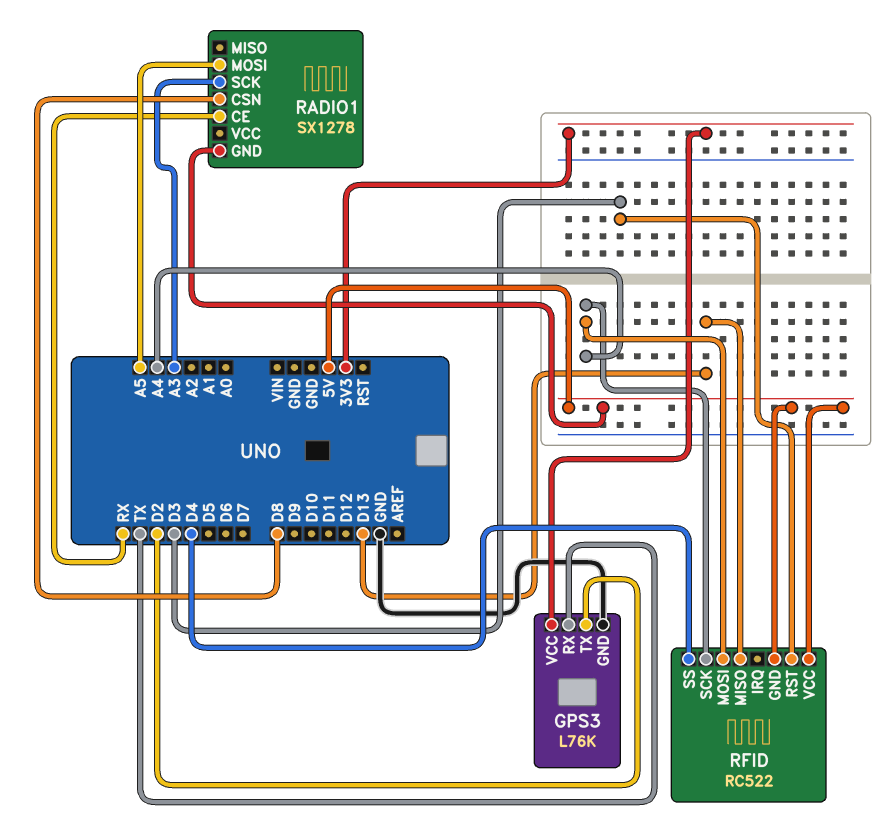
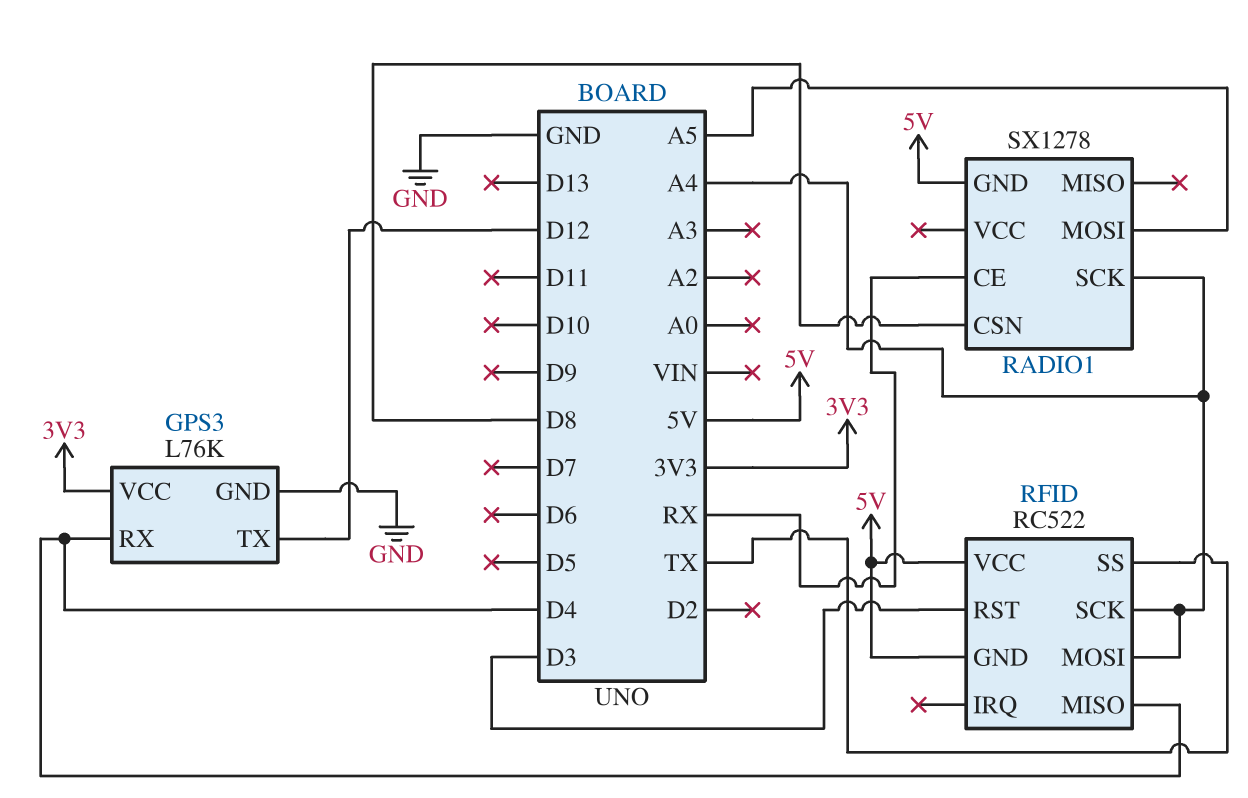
GPS3 pin RX: TX -> D4
GPS3 pin TX: D2 -> D12
RADIO1 pin SCK: A3 -> A4
RFID pin MISO: D13 -> D4
RFID pin SS: D4 -> TX

